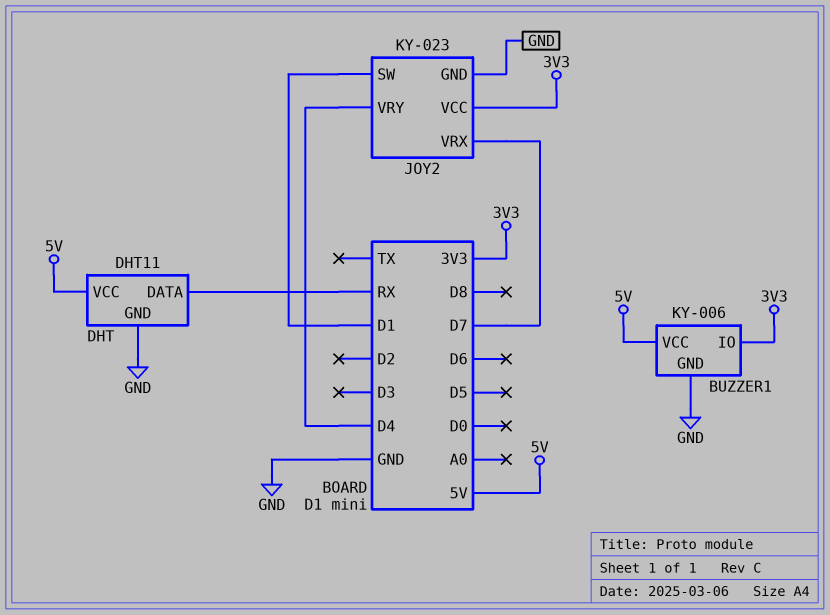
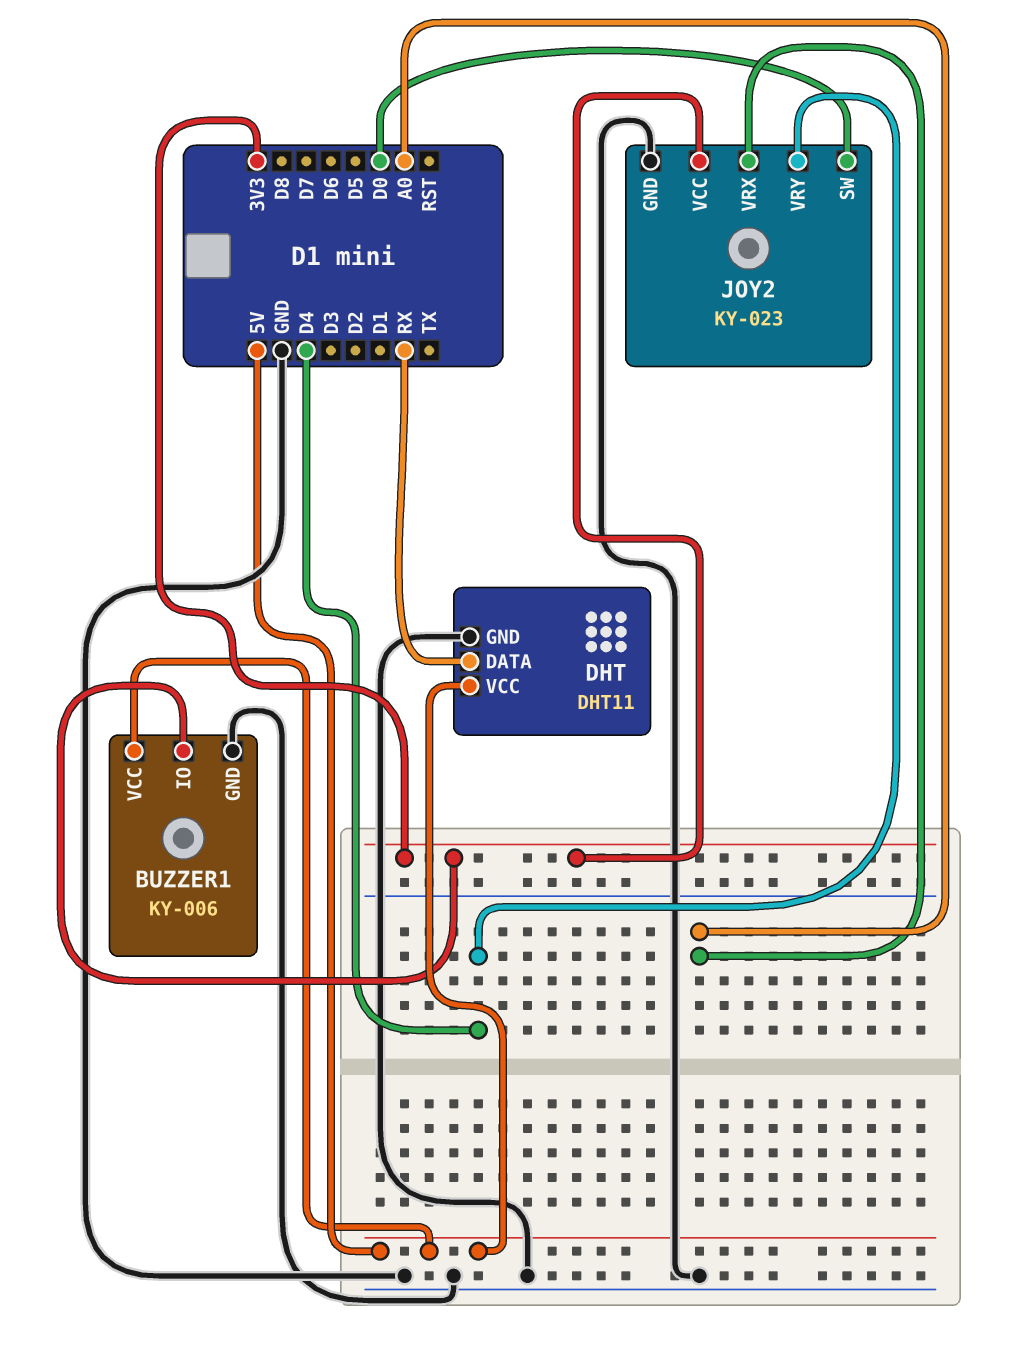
JOY2 pin SW: D1 -> D0
JOY2 pin VRX: D7 -> A0

